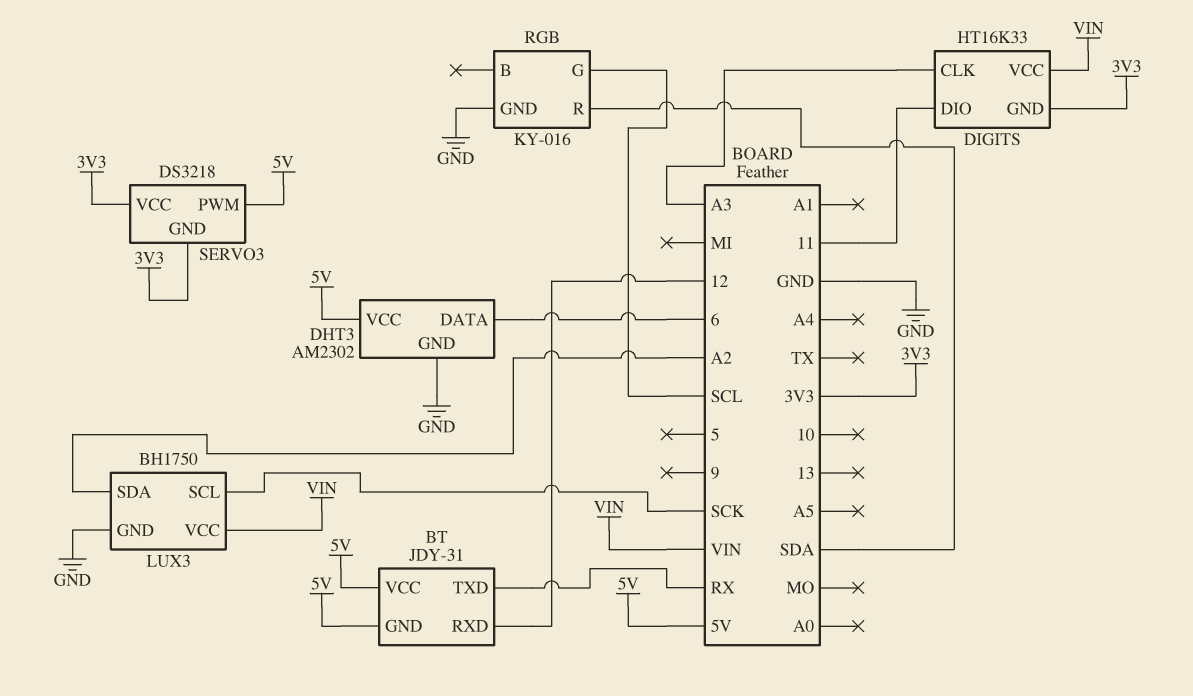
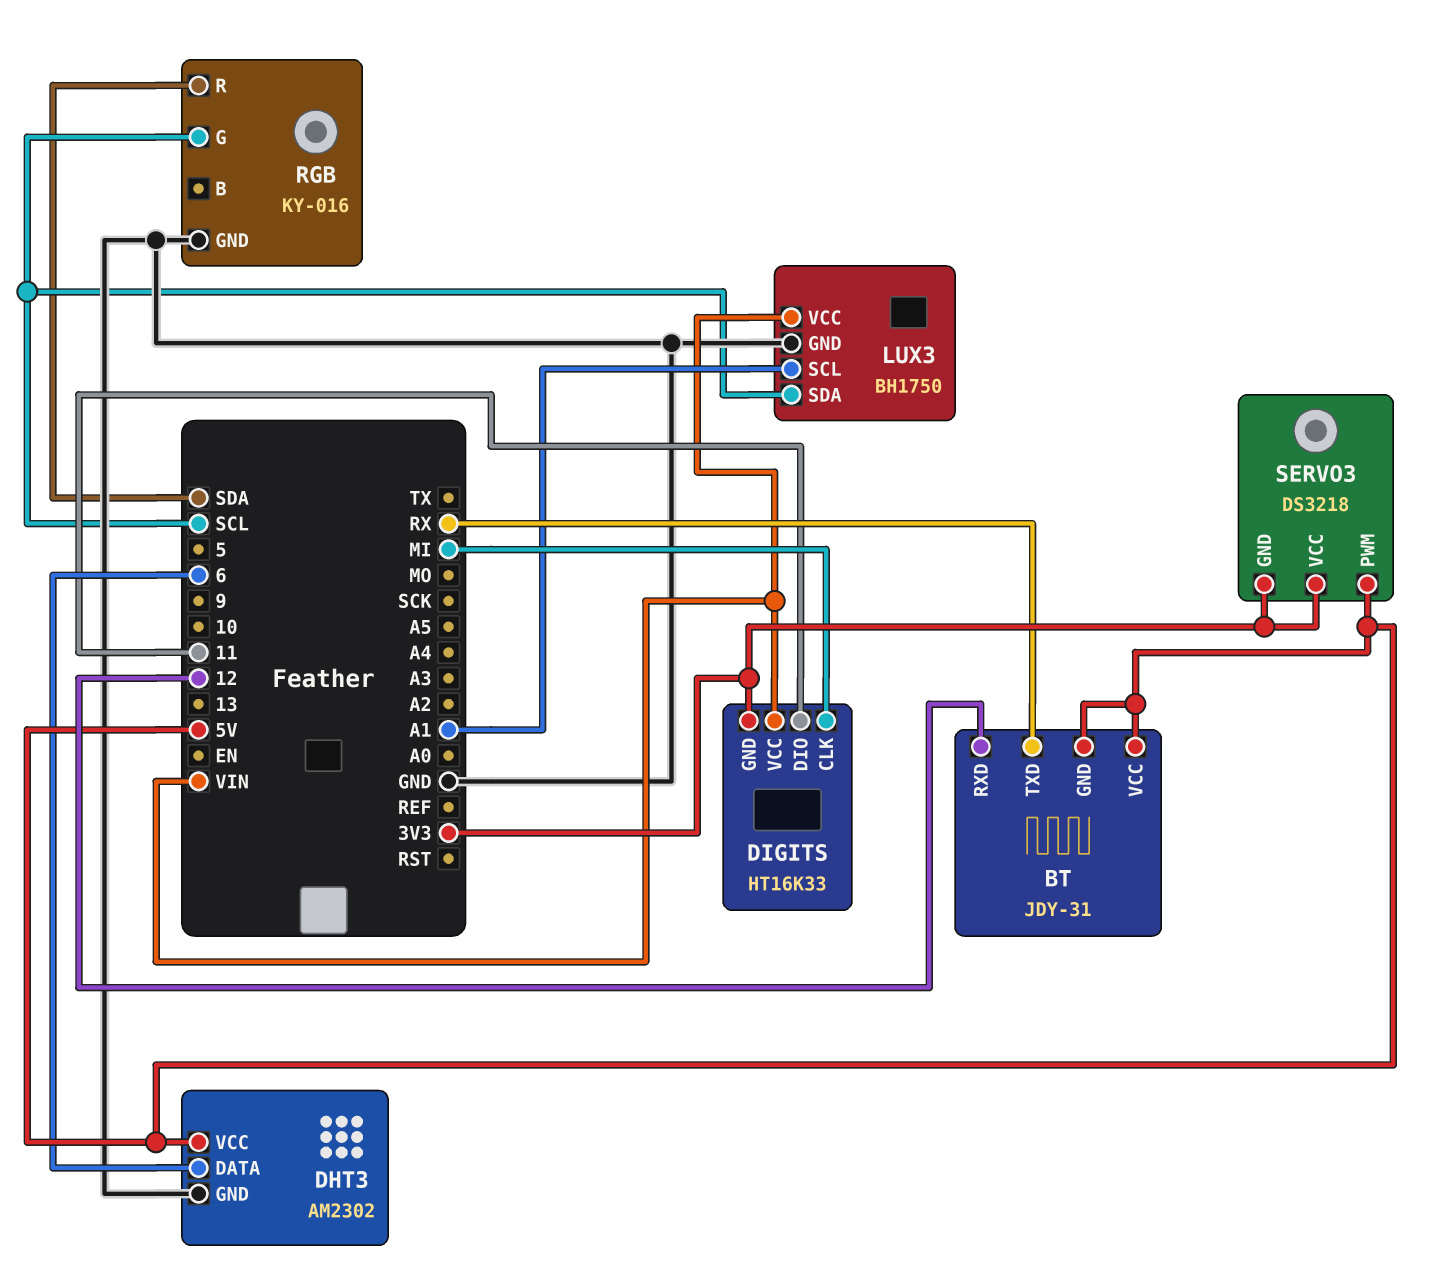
DIGITS pin CLK: A3 -> MI
LUX3 pin SCL: SCK -> A1
LUX3 pin SDA: A2 -> SCL

